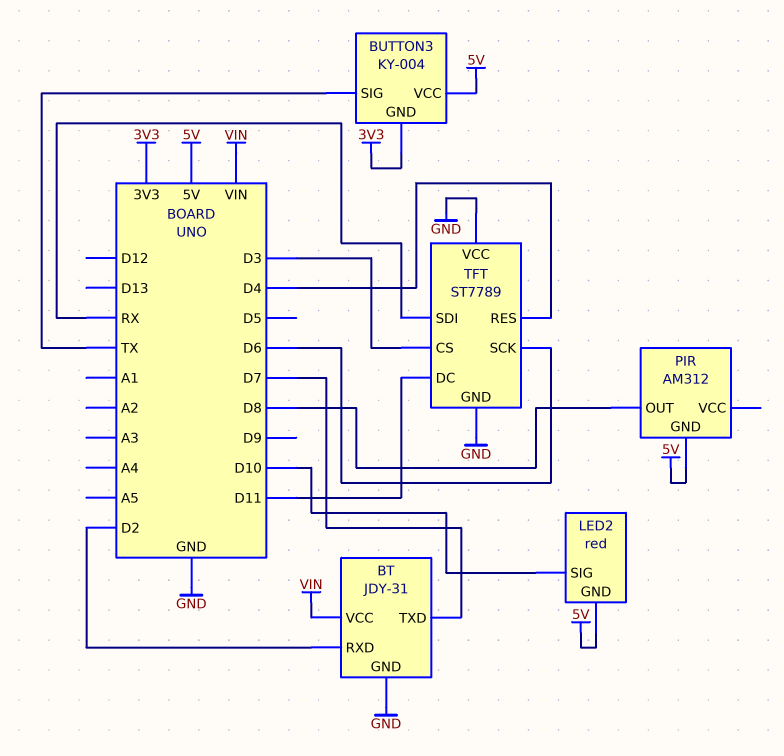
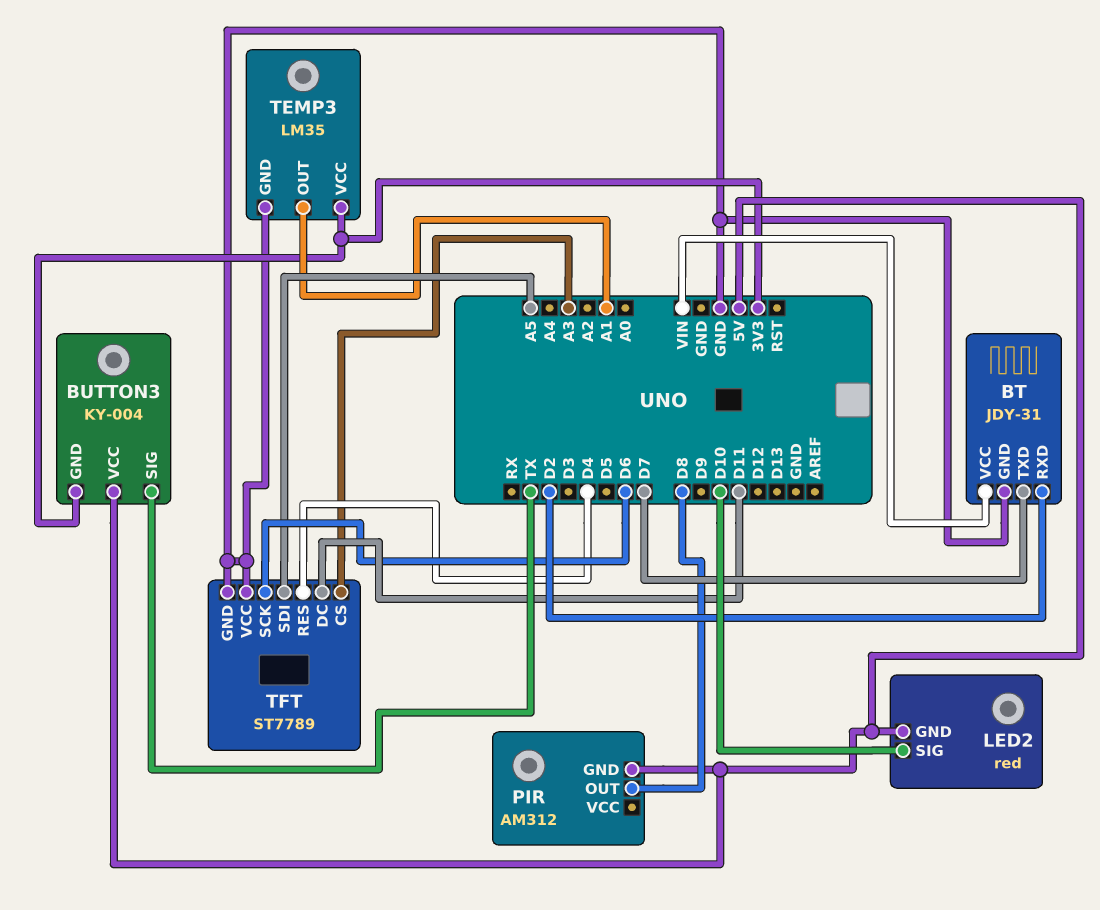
TEMP3: none -> LM35
TEMP3 pin GND: none -> GND
TEMP3 pin OUT: none -> A1
TEMP3 pin VCC: none -> 3V3
TFT pin CS: D3 -> A3
TFT pin SDI: RX -> A5

